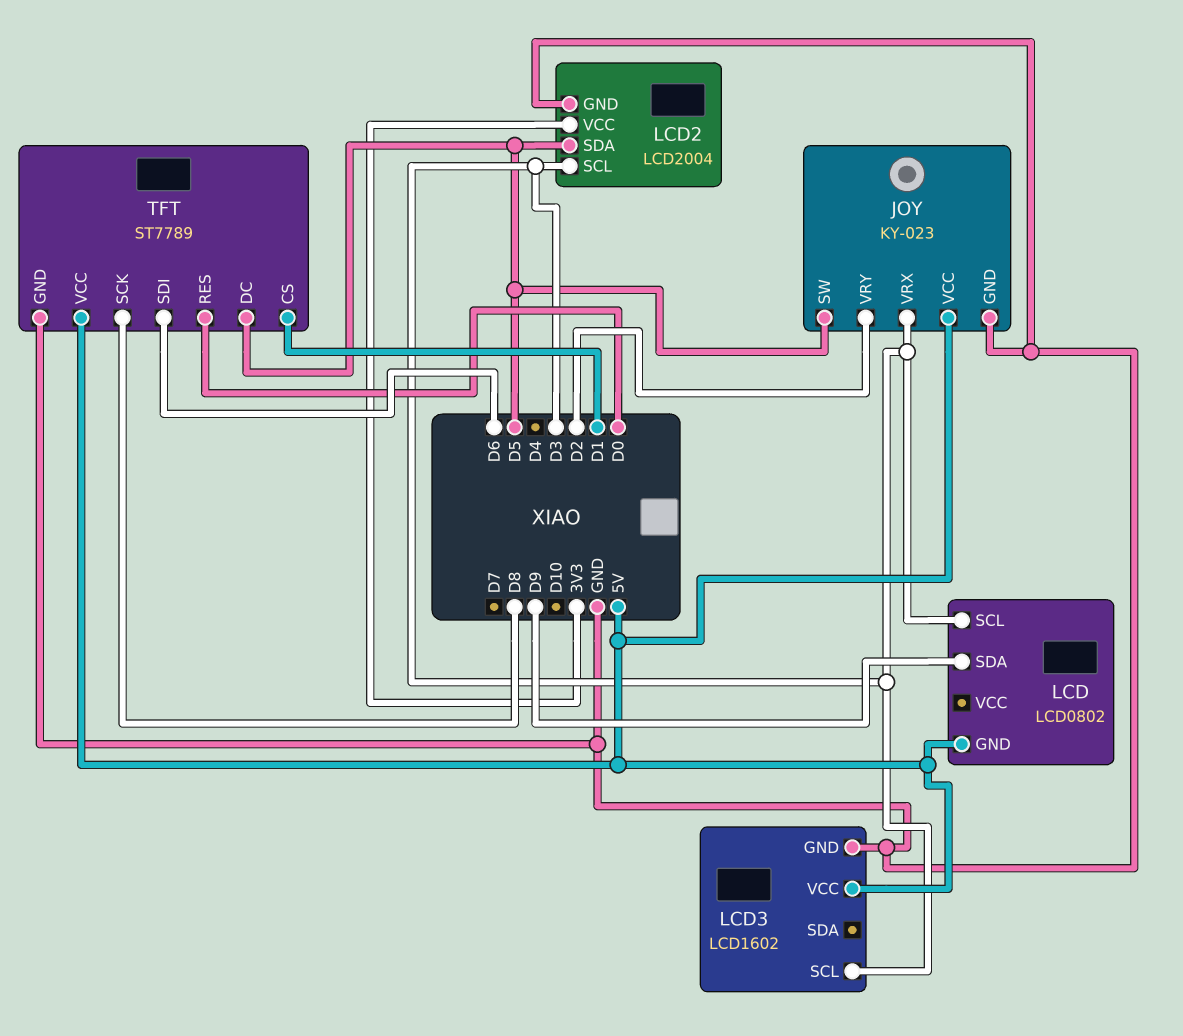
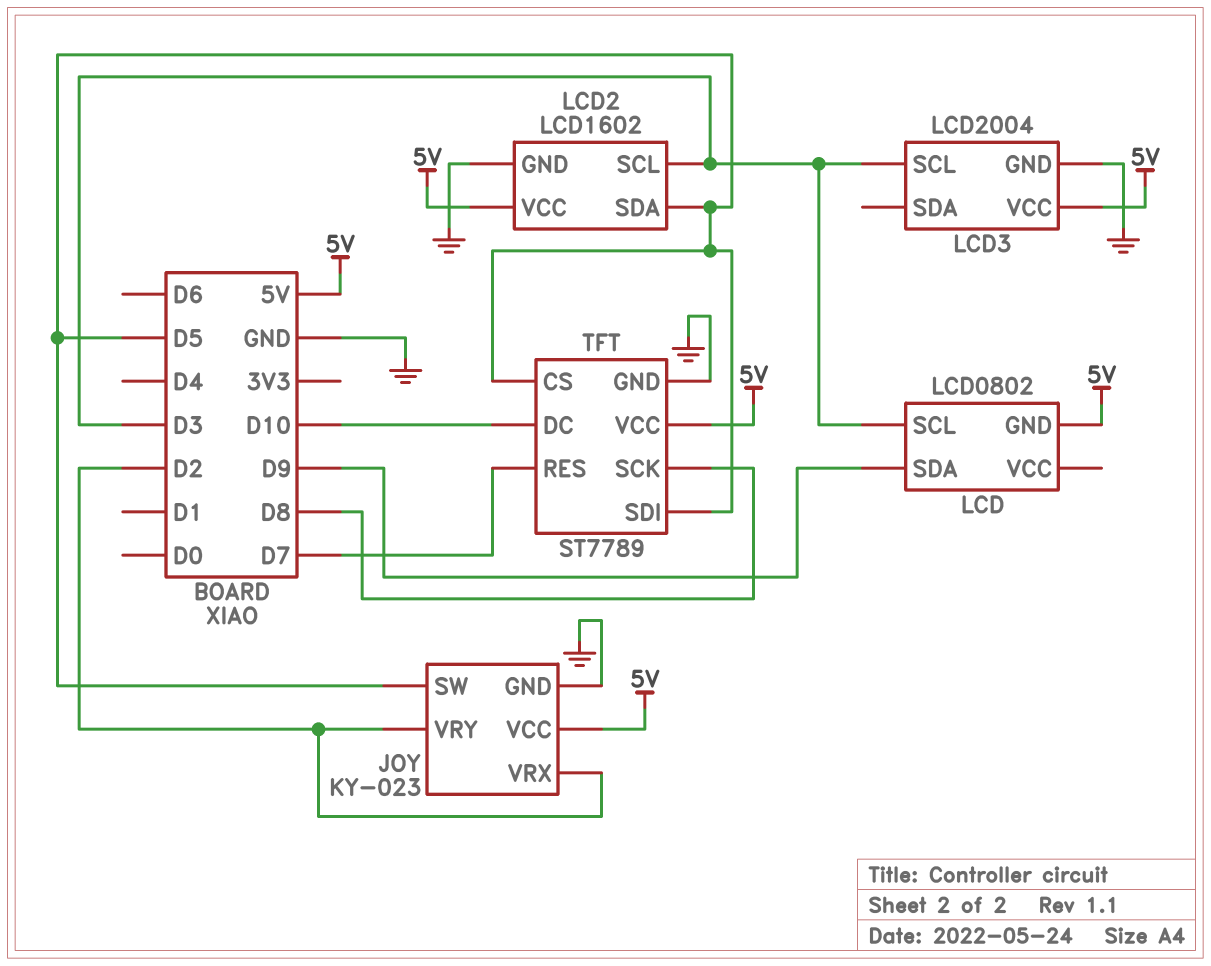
JOY pin VRX: D3 -> D2
LCD2: LCD2004 -> LCD1602
LCD2 pin VCC: 3V3 -> 5V
LCD3: LCD1602 -> LCD2004
TFT pin CS: D1 -> D5
TFT pin DC: D5 -> D10
TFT pin RES: D0 -> D7
TFT pin SDI: D6 -> D5

